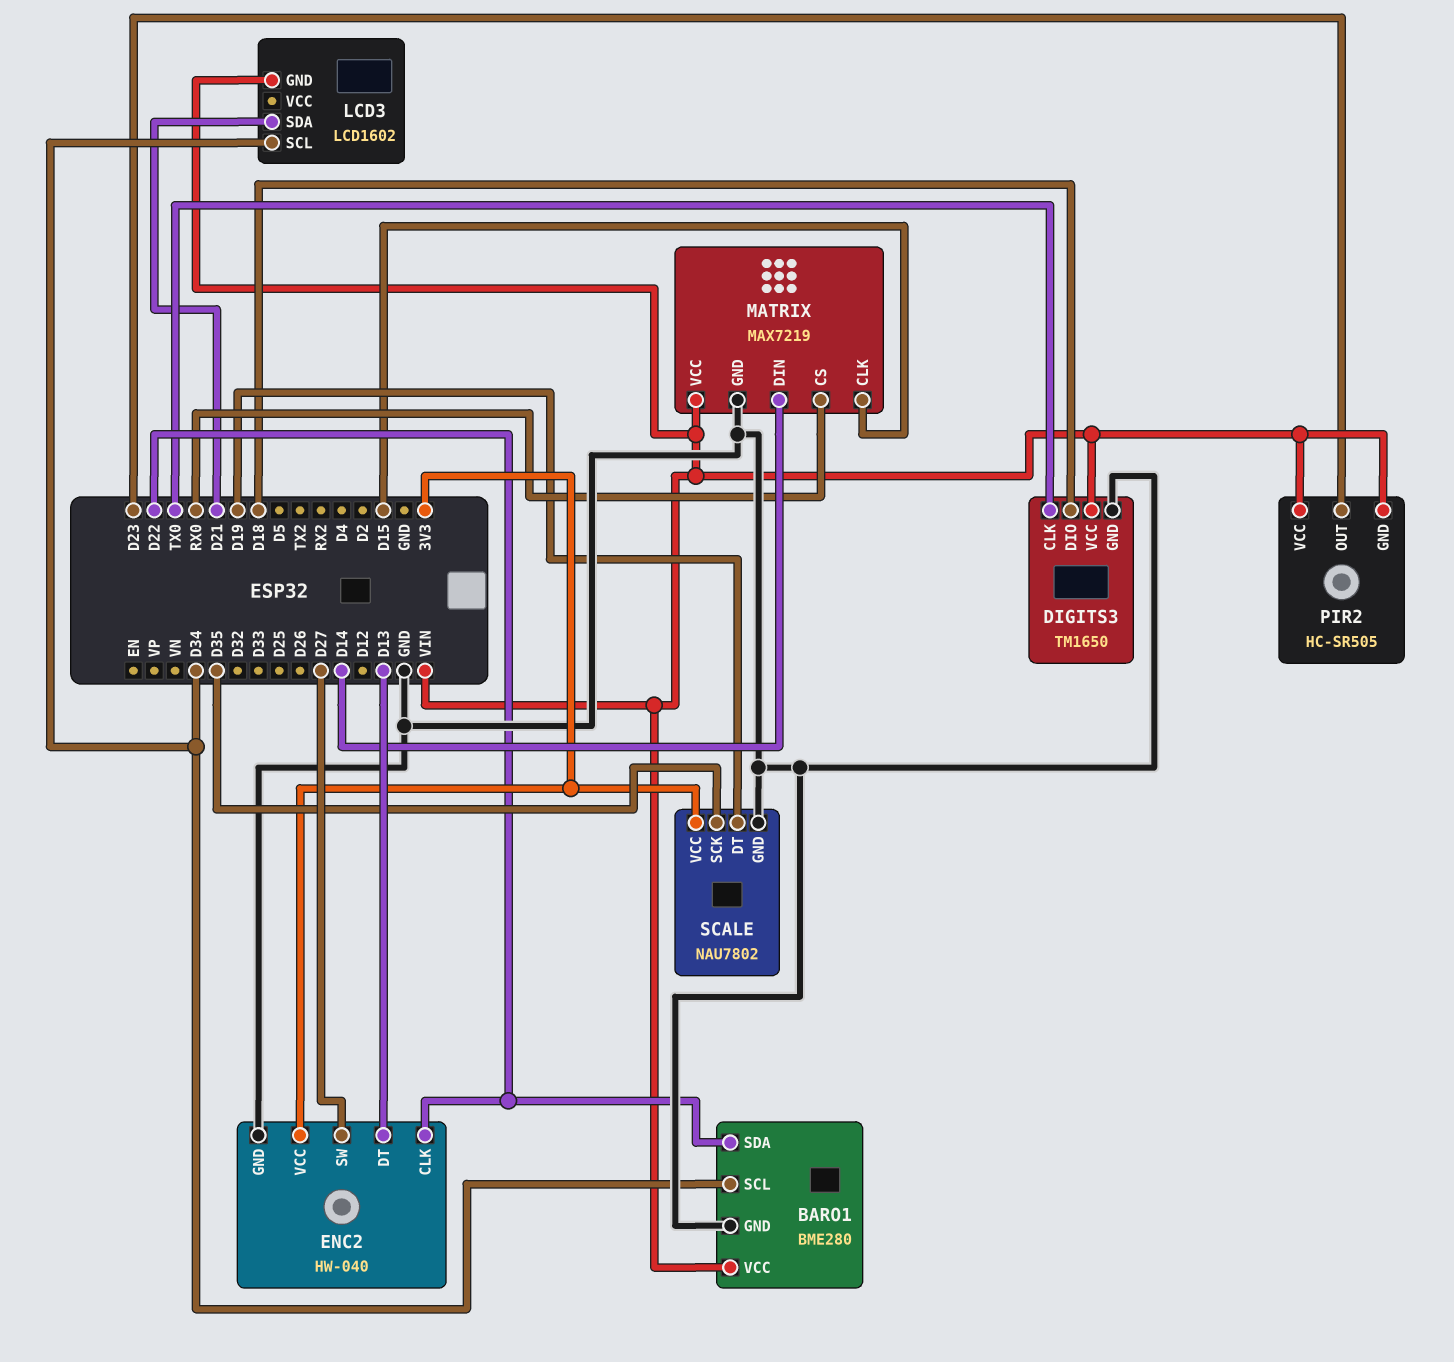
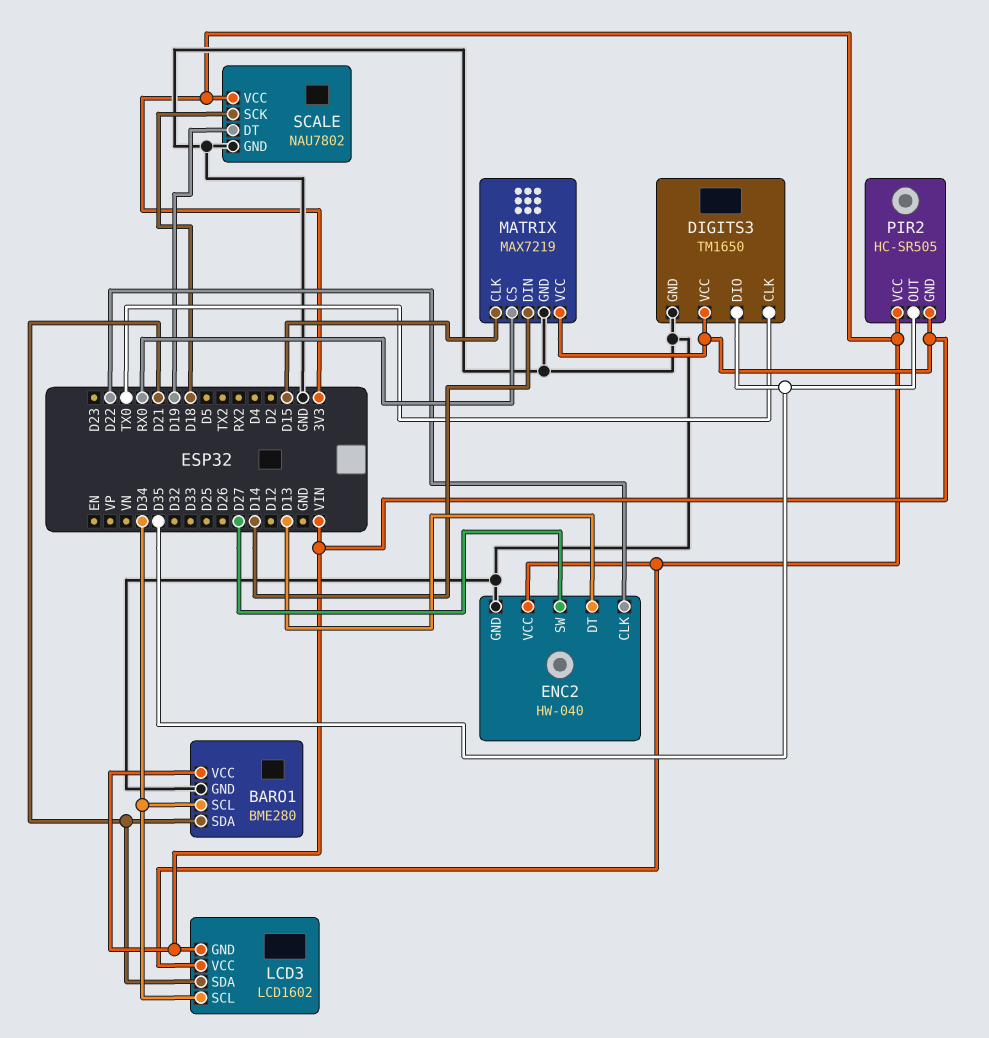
BARO1 pin SDA: D22 -> D21
DIGITS3 pin DIO: D18 -> D35
LCD3 pin VCC: none -> 3V3
PIR2 pin OUT: D23 -> D35
PIR2 pin VCC: VIN -> 3V3
SCALE pin SCK: D35 -> D18

